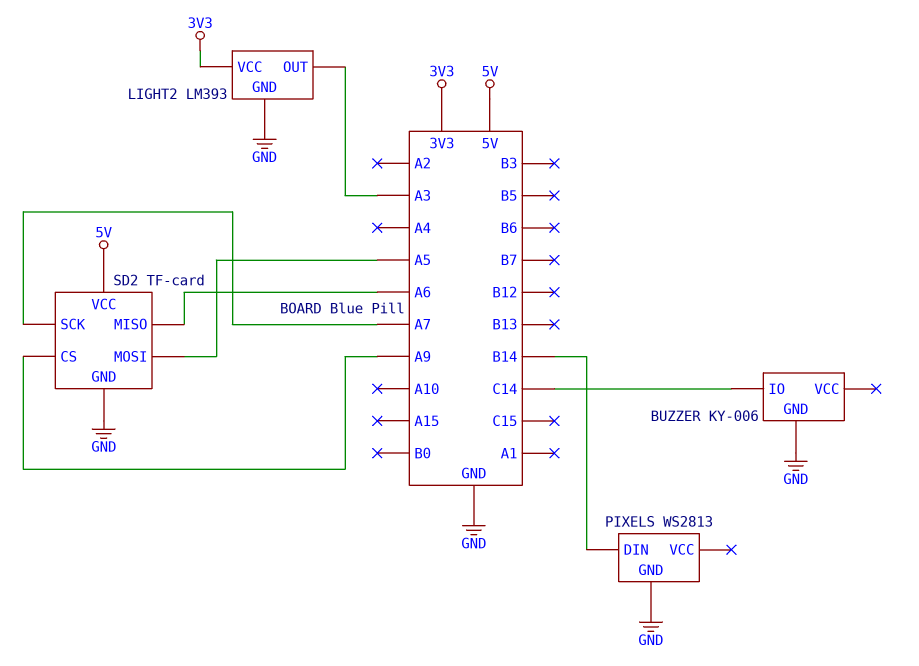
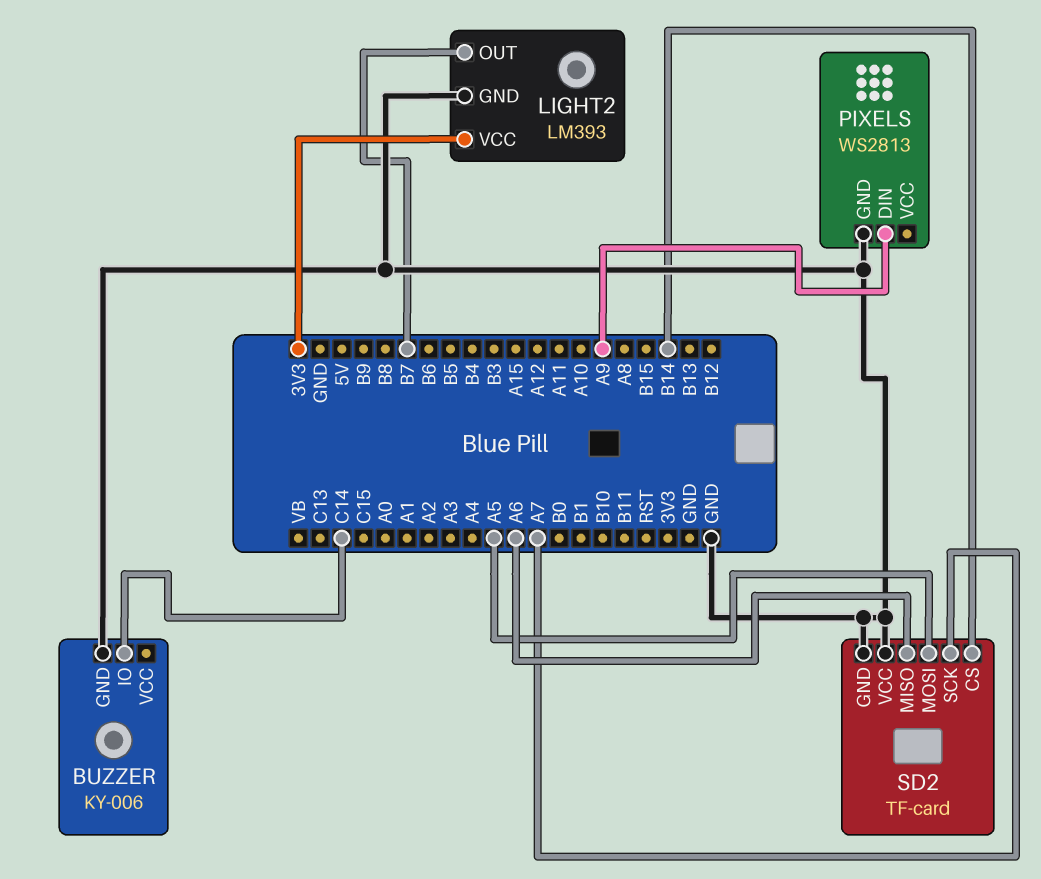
LIGHT2 pin OUT: A3 -> B7
PIXELS pin DIN: B14 -> A9
SD2 pin CS: A9 -> B14
SD2 pin VCC: 5V -> GND

